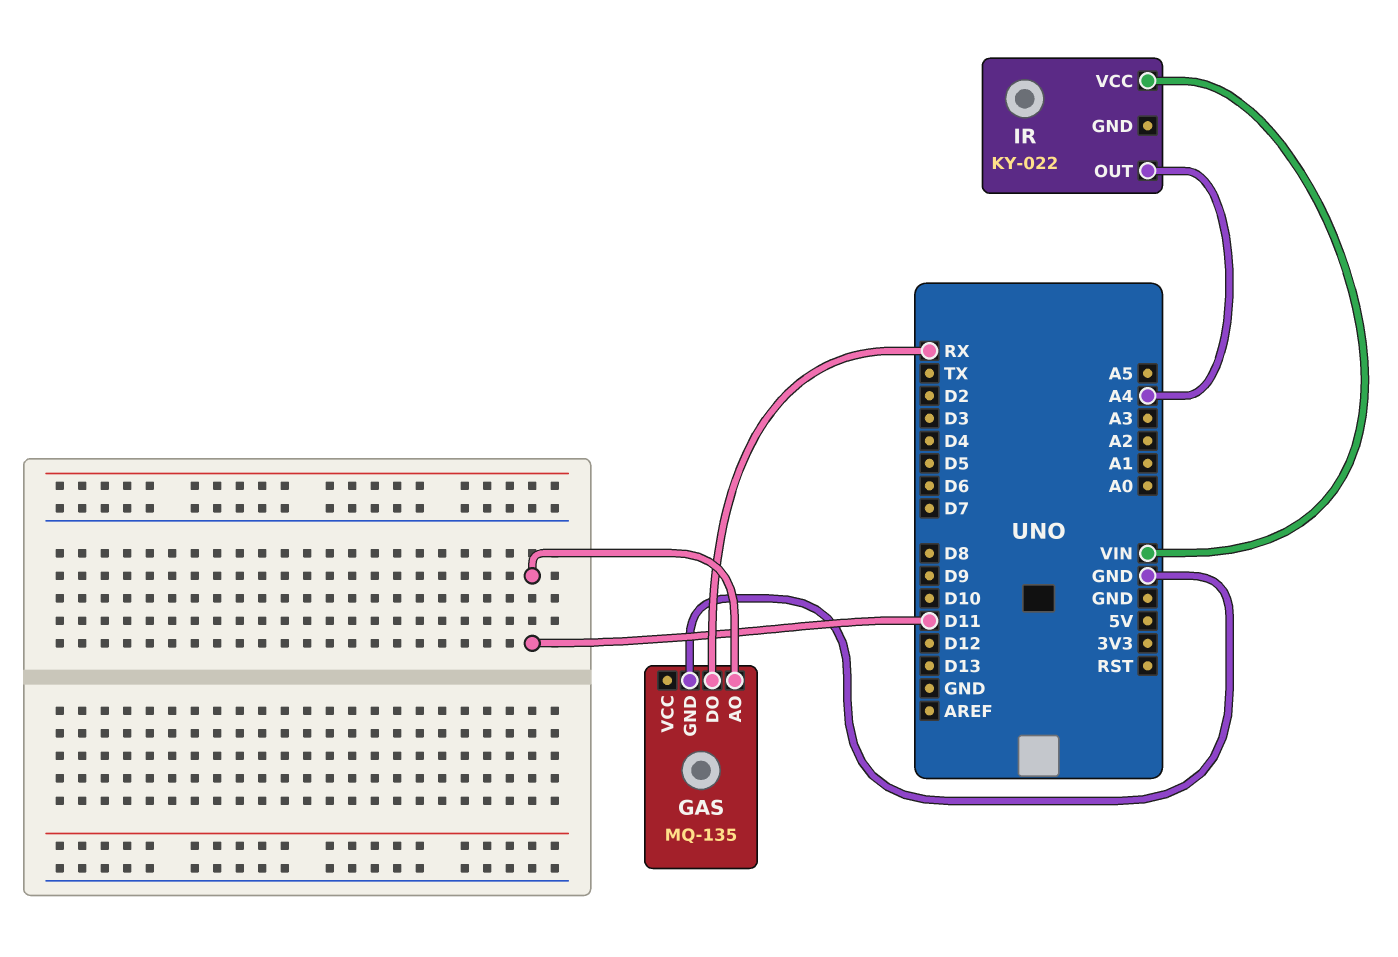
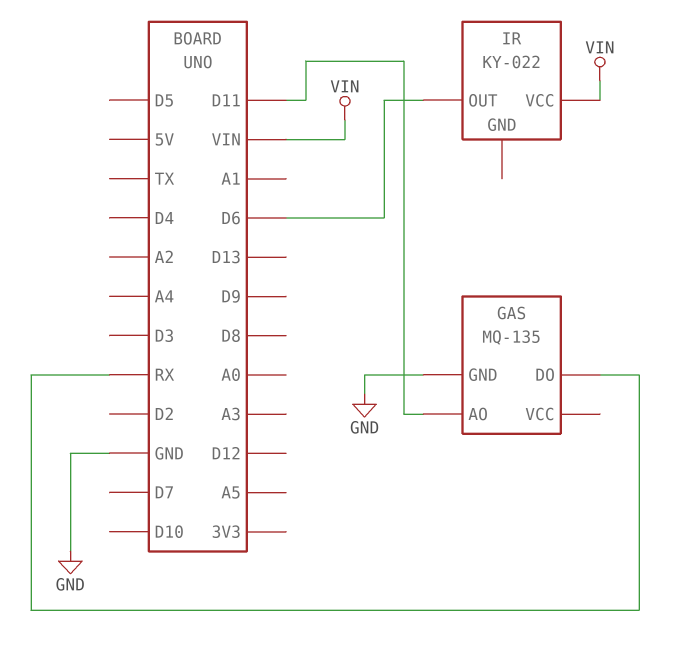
IR pin OUT: A4 -> D6

